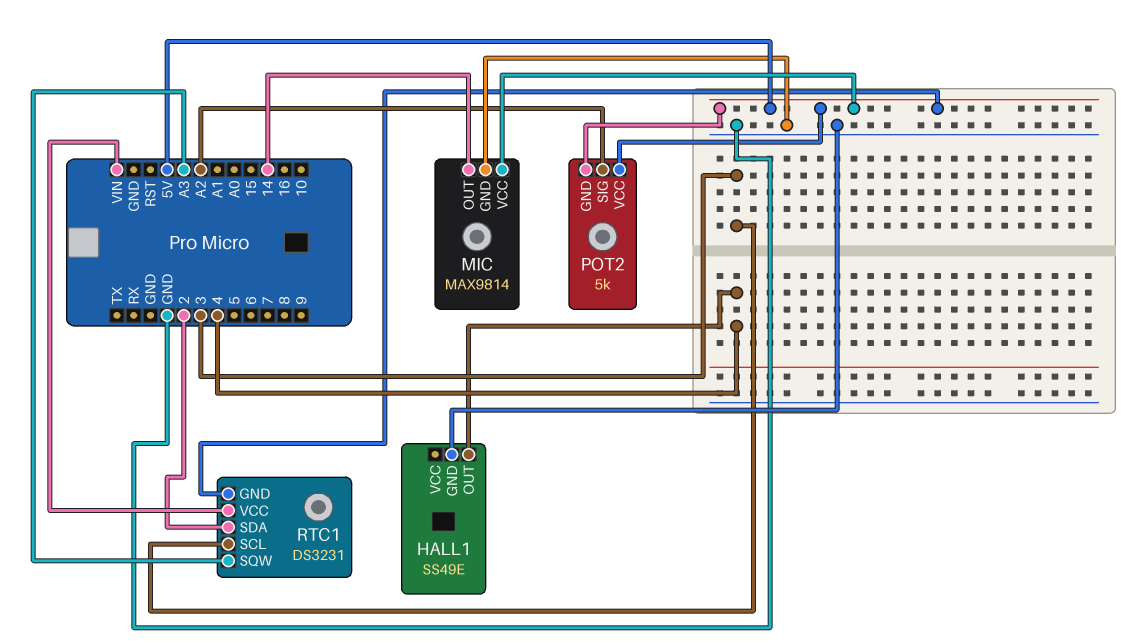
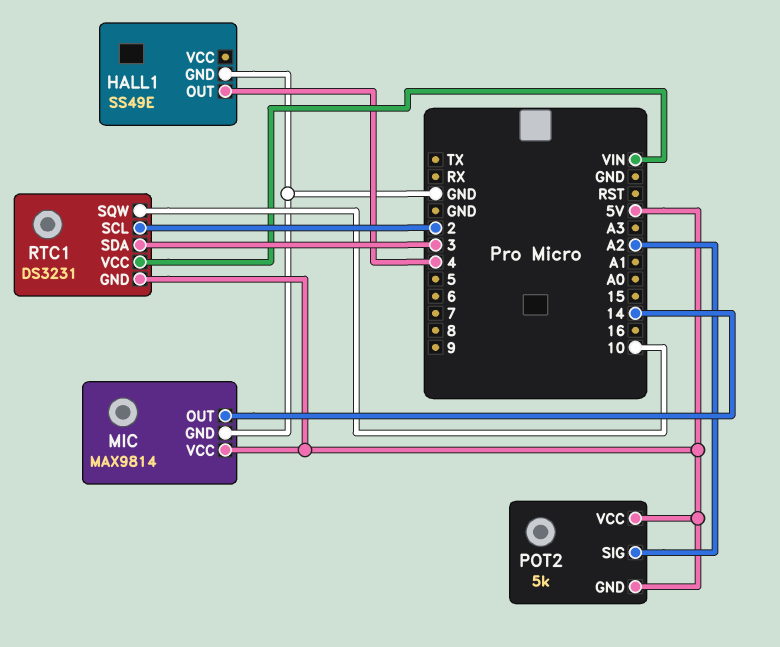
RTC1 pin SCL: 3 -> 2
RTC1 pin SDA: 2 -> 3
RTC1 pin SQW: A3 -> 10

